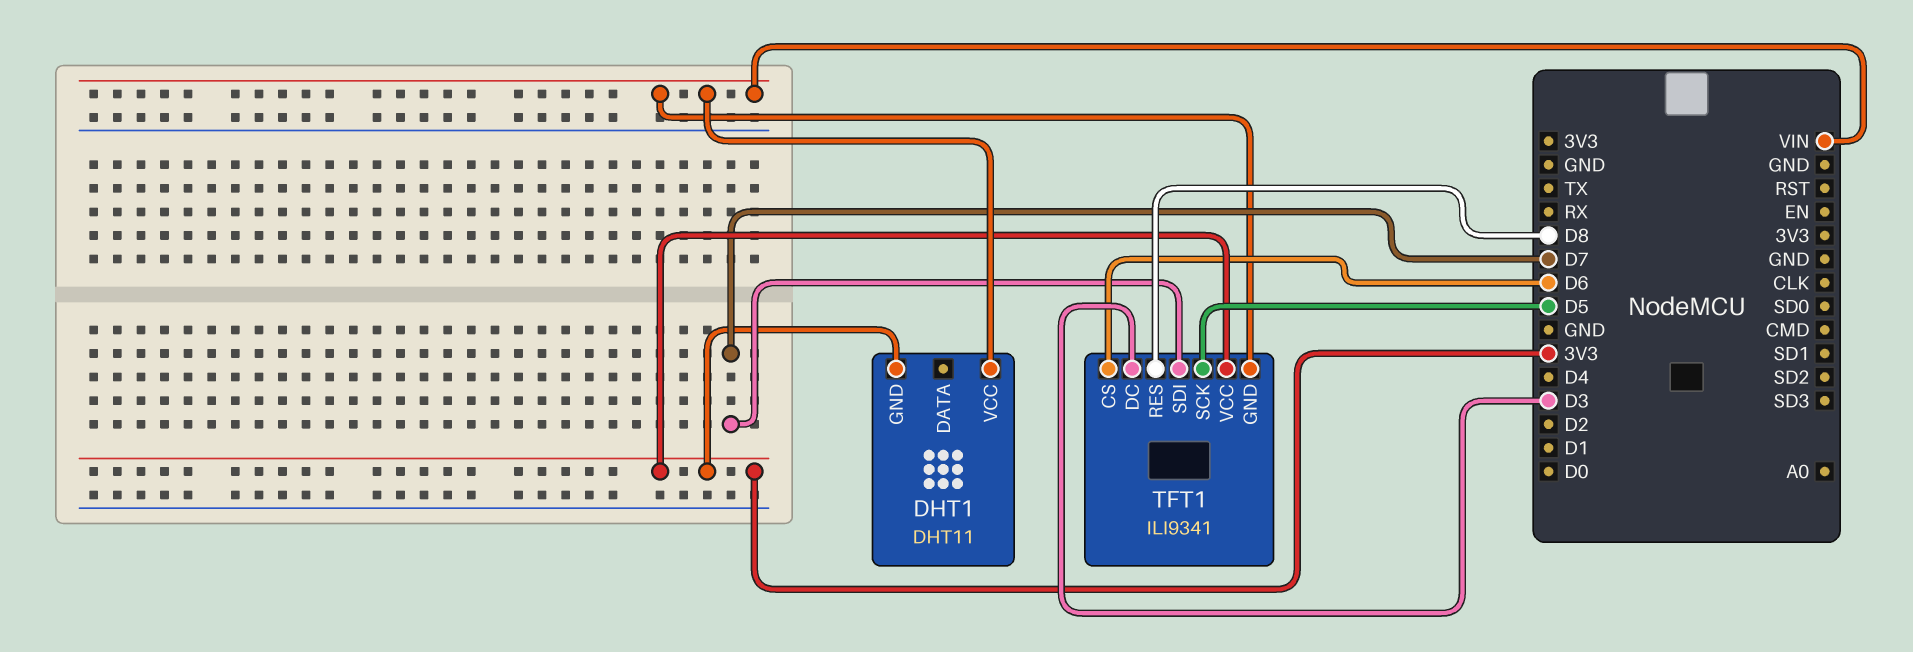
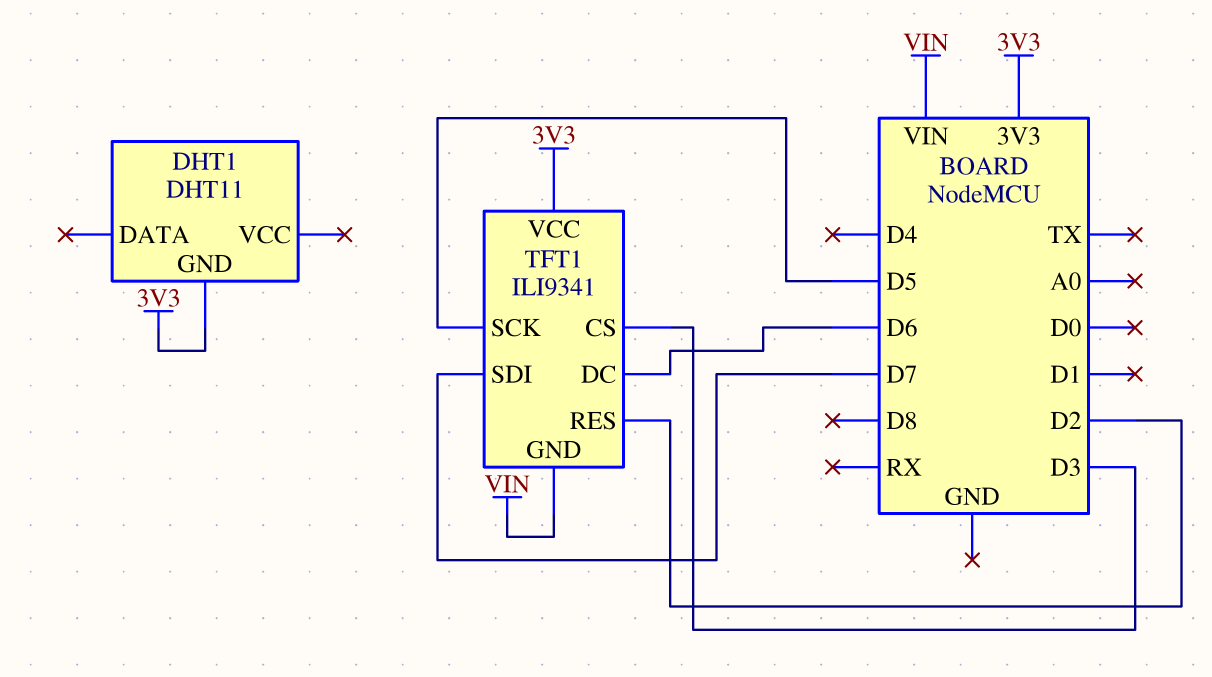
DHT1 pin VCC: VIN -> none
TFT1 pin CS: D6 -> D3
TFT1 pin DC: D3 -> D6
TFT1 pin RES: D8 -> D2

